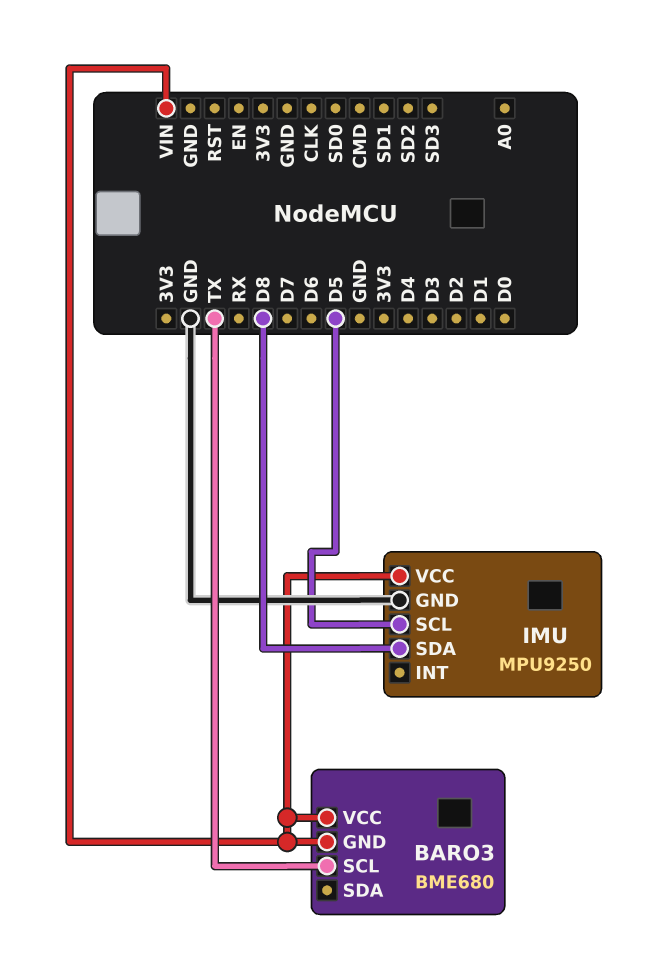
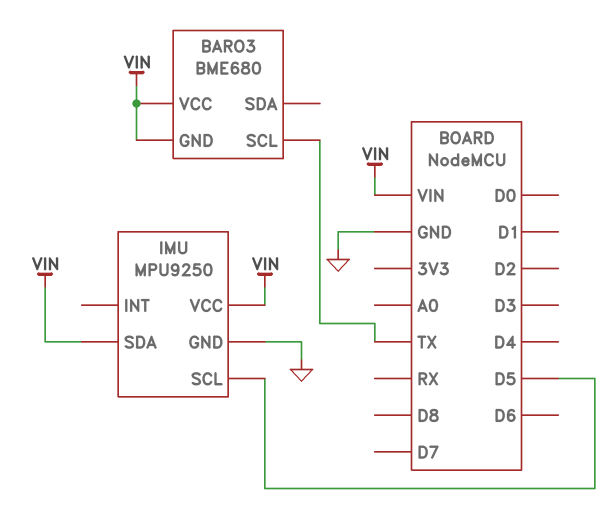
IMU pin SDA: D8 -> VIN

